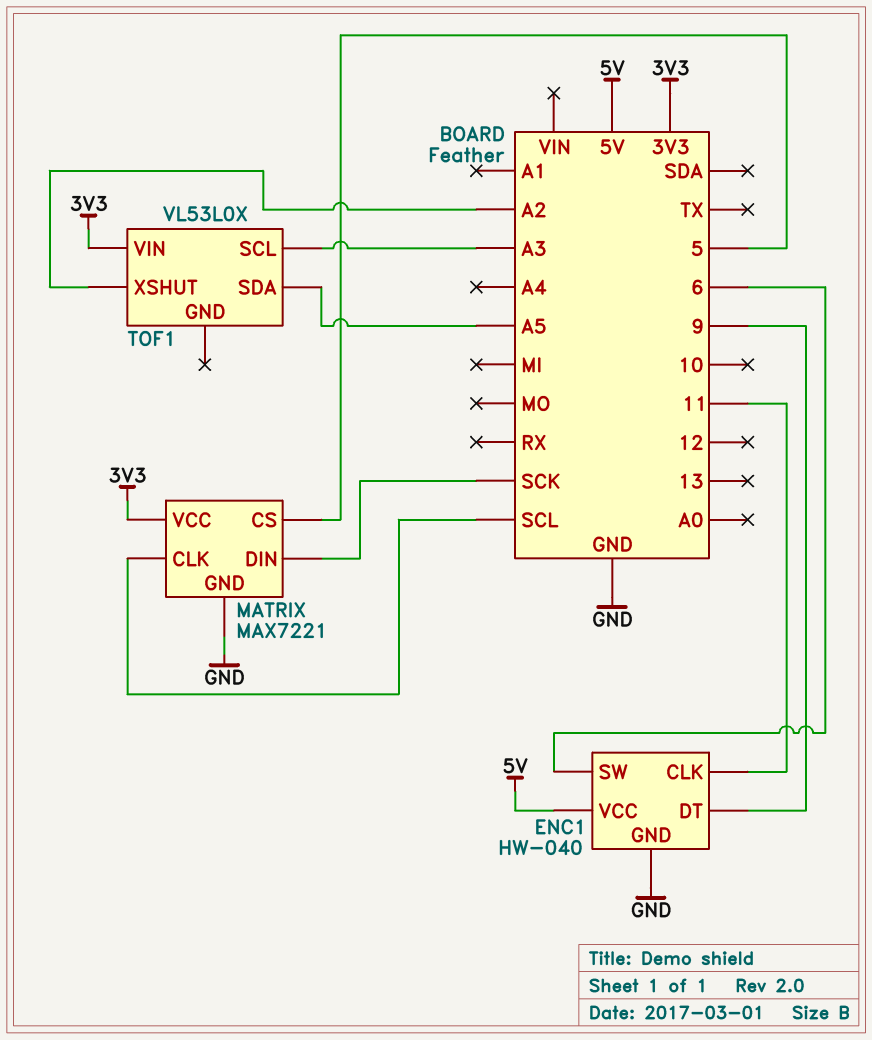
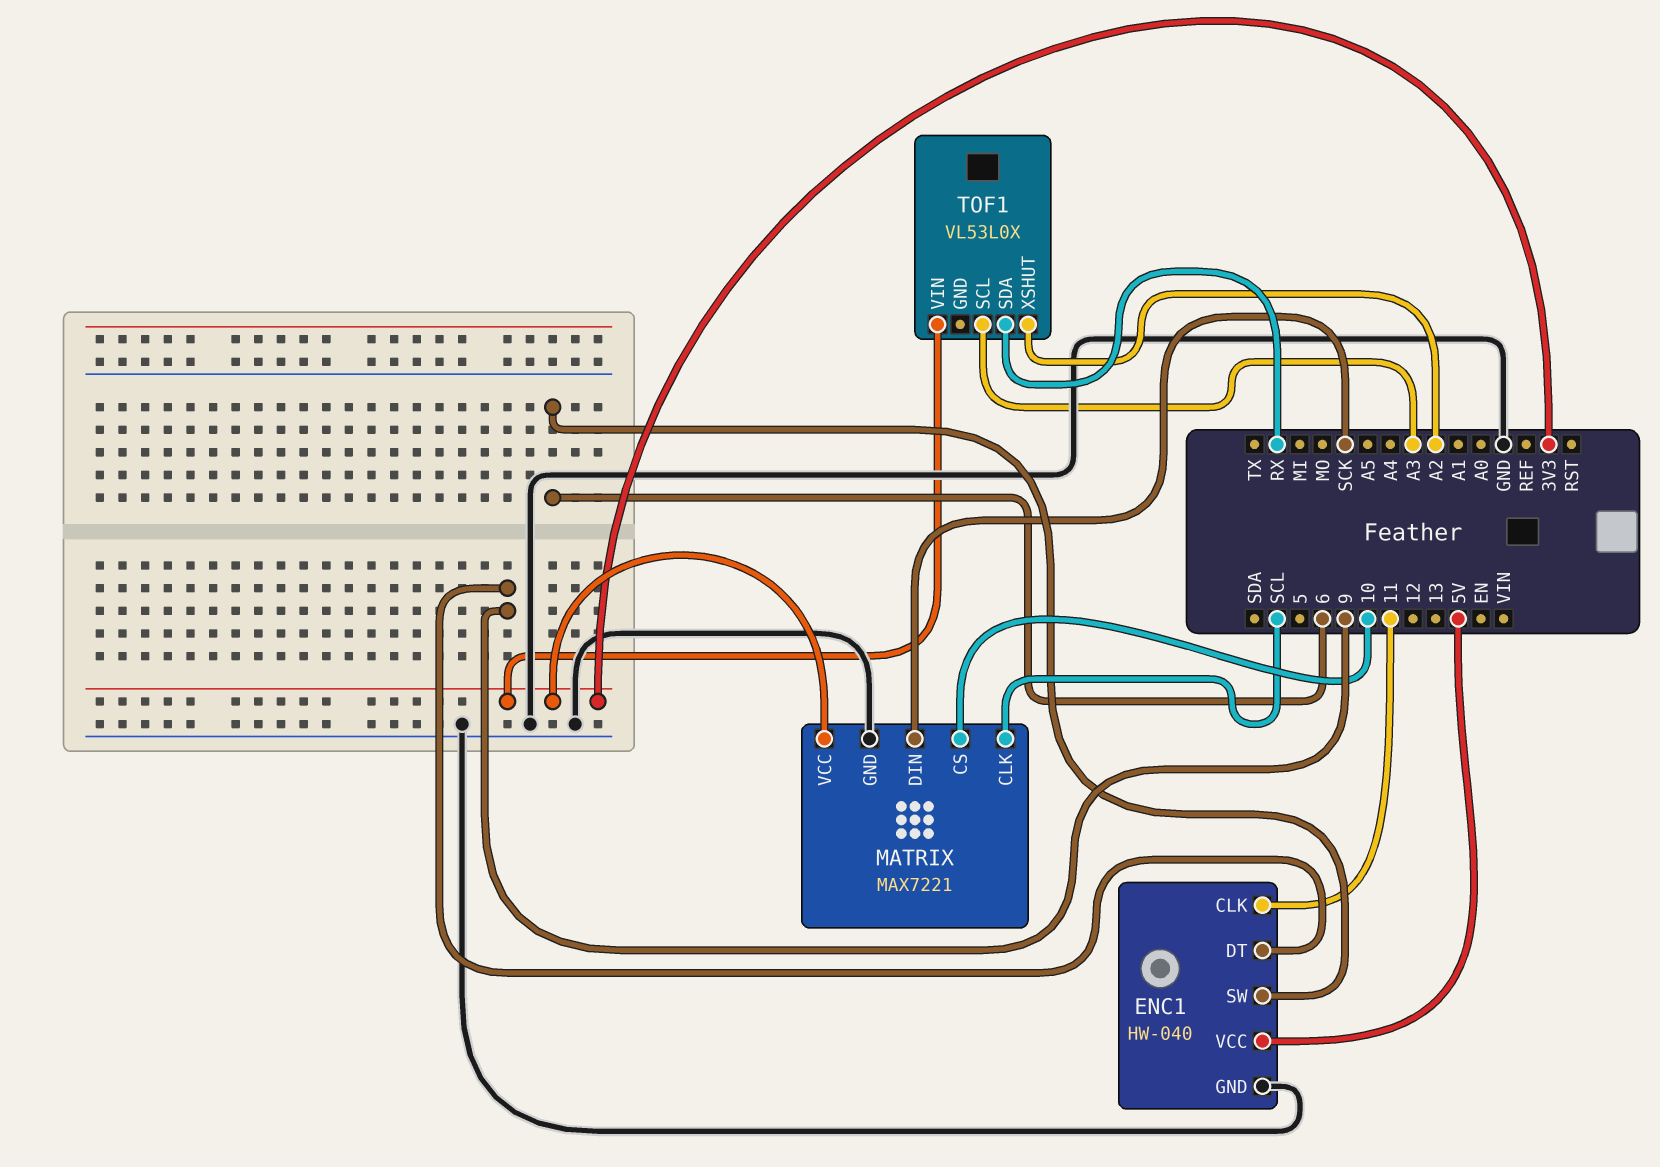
MATRIX pin CS: 5 -> 10
TOF1 pin SDA: A5 -> RX

